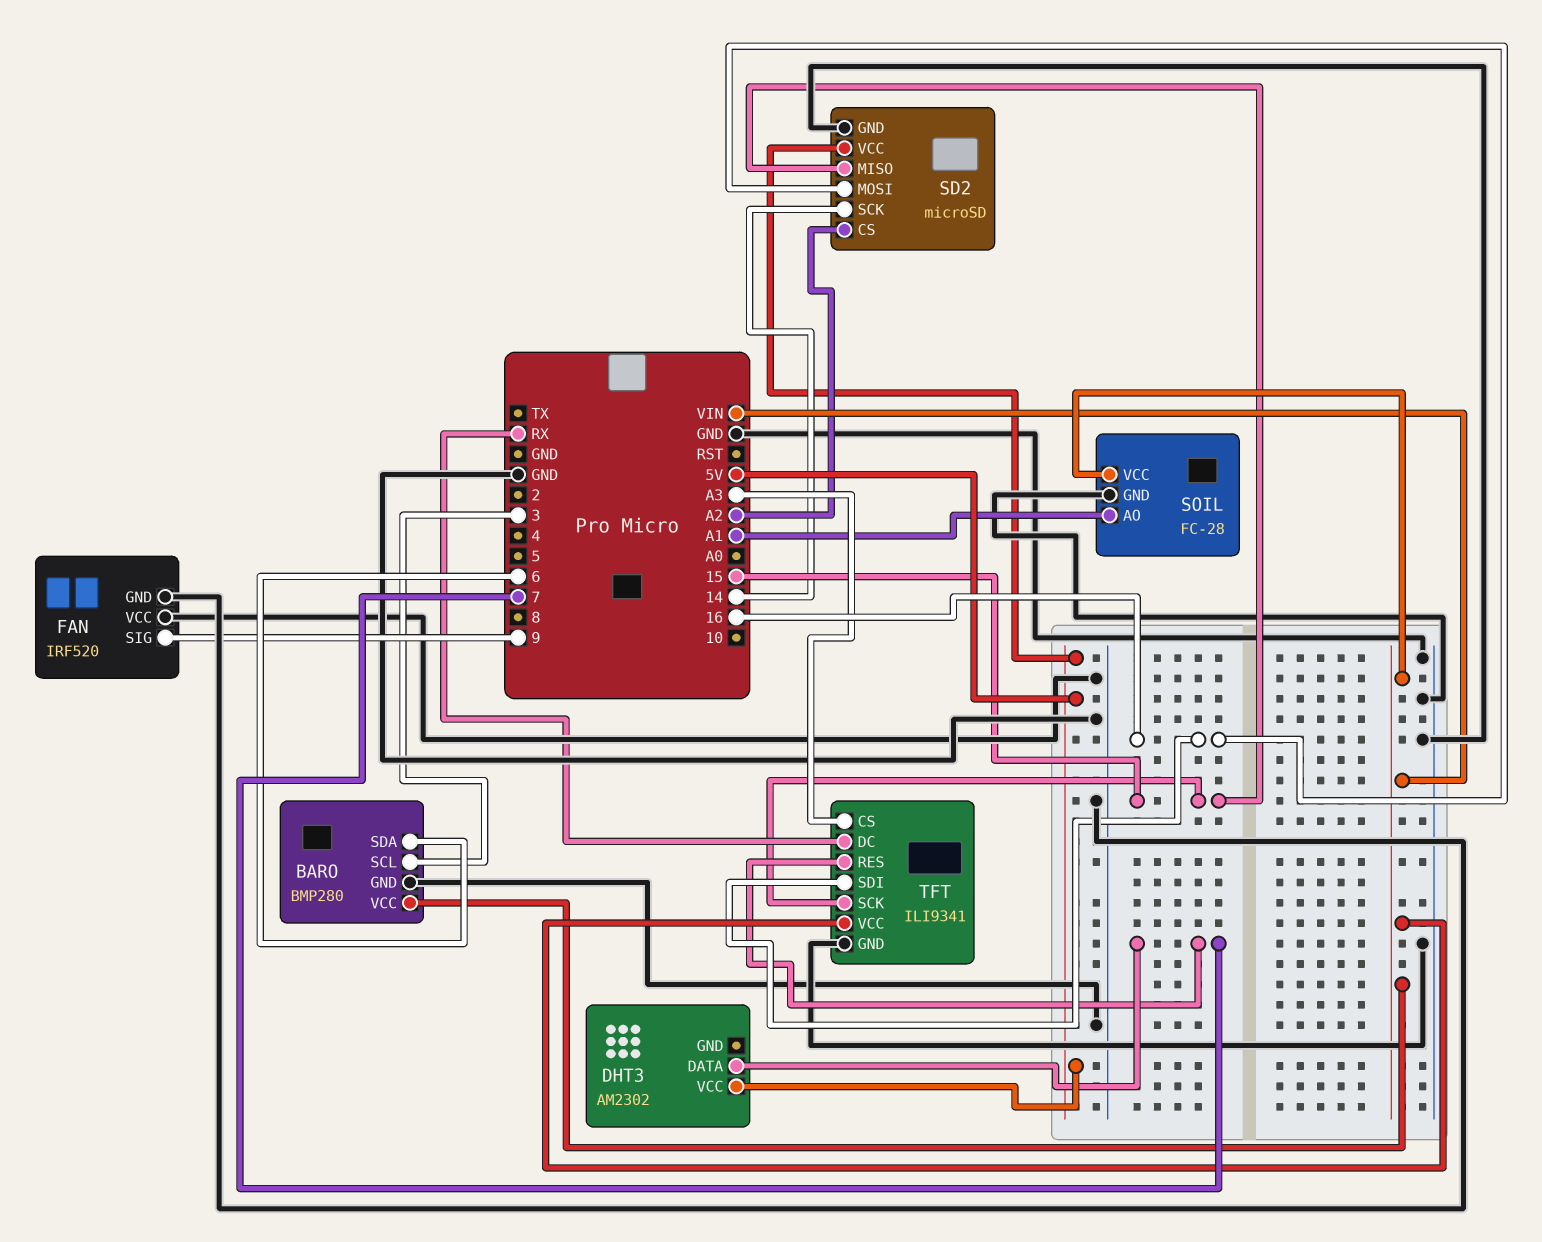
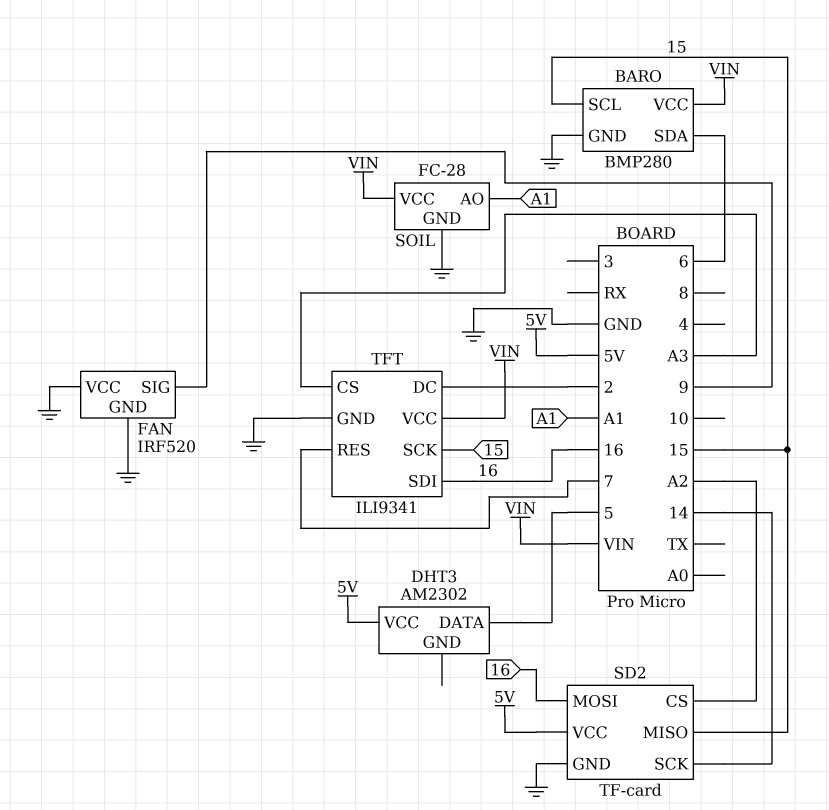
BARO pin SCL: 3 -> 15
DHT3 pin DATA: 7 -> 5
SD2: microSD -> TF-card
TFT pin DC: RX -> 2

